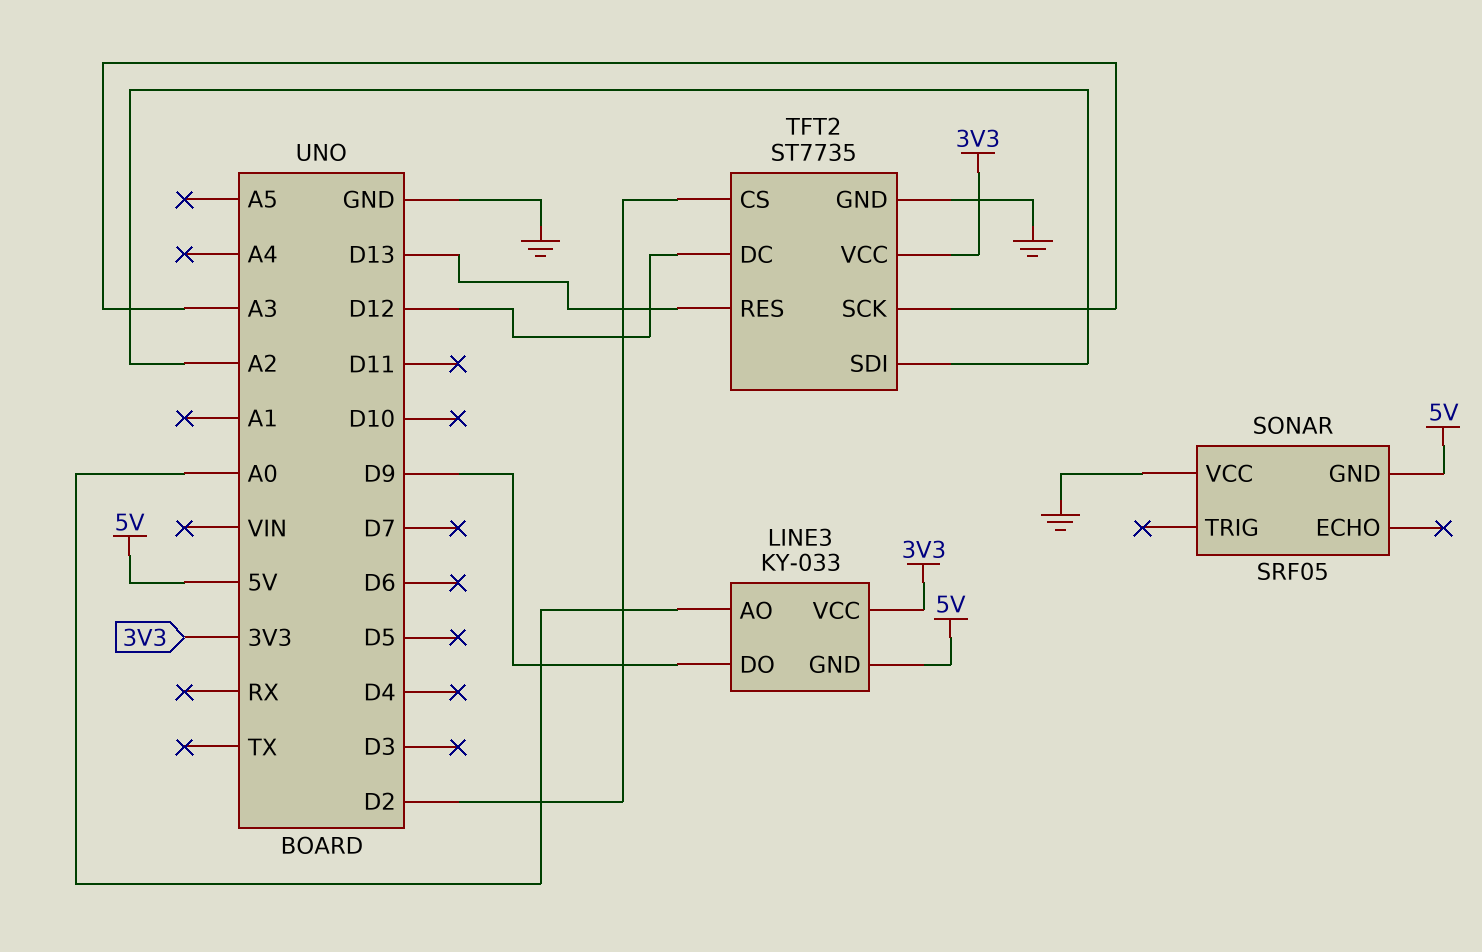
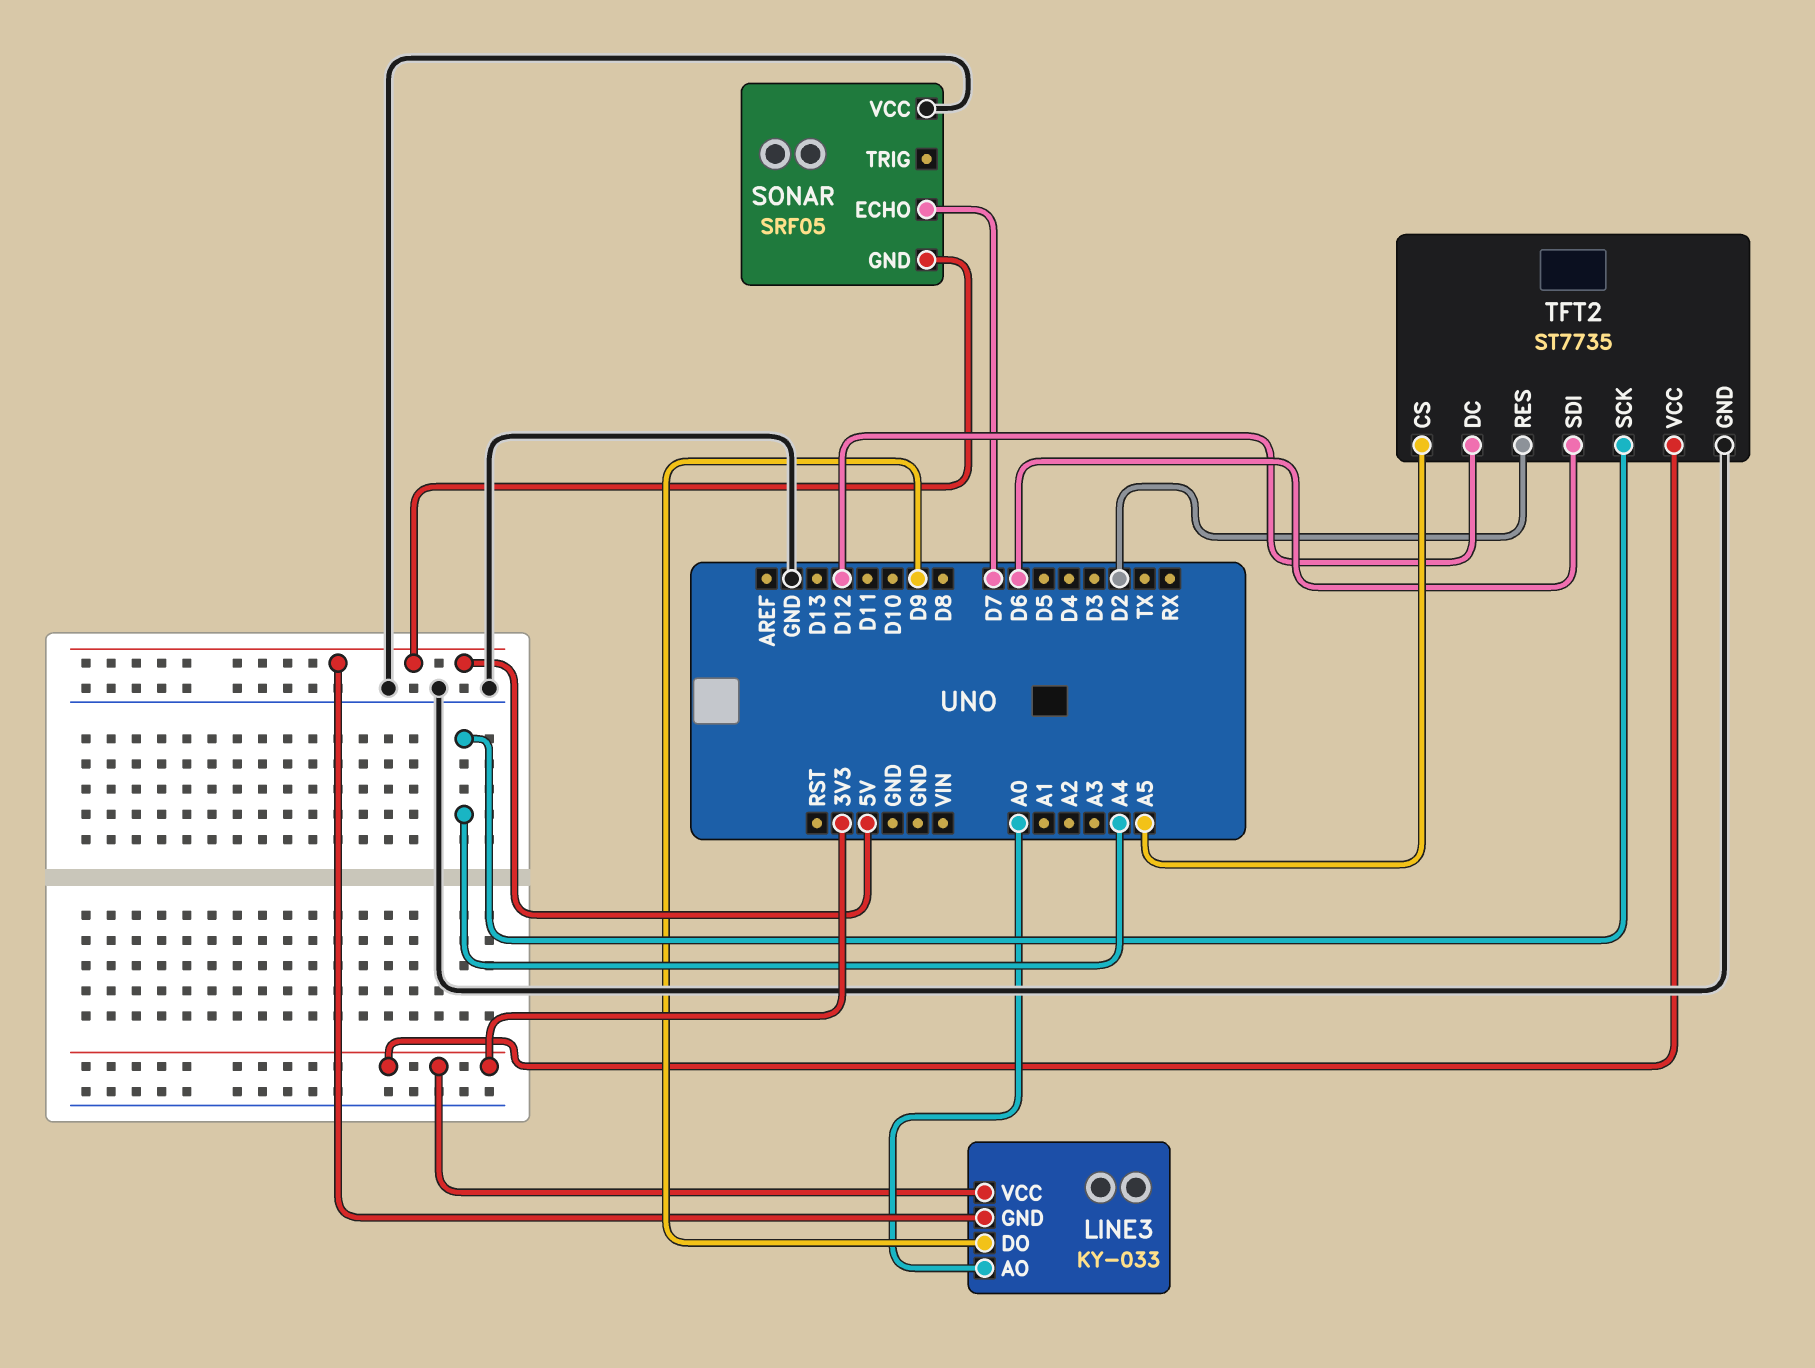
SONAR pin ECHO: none -> D7
TFT2 pin CS: D2 -> A5
TFT2 pin RES: D13 -> D2
TFT2 pin SCK: A3 -> A4
TFT2 pin SDI: A2 -> D6

